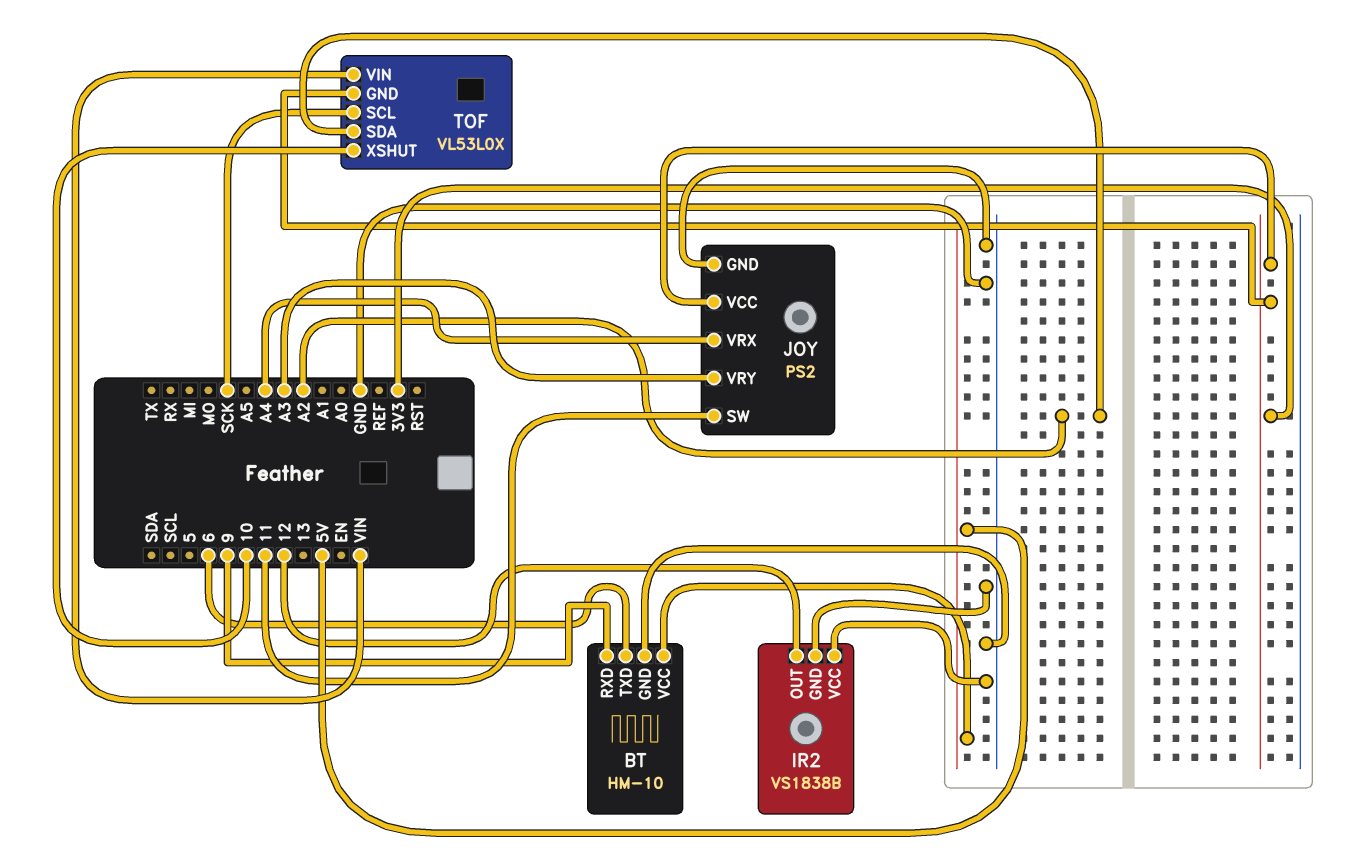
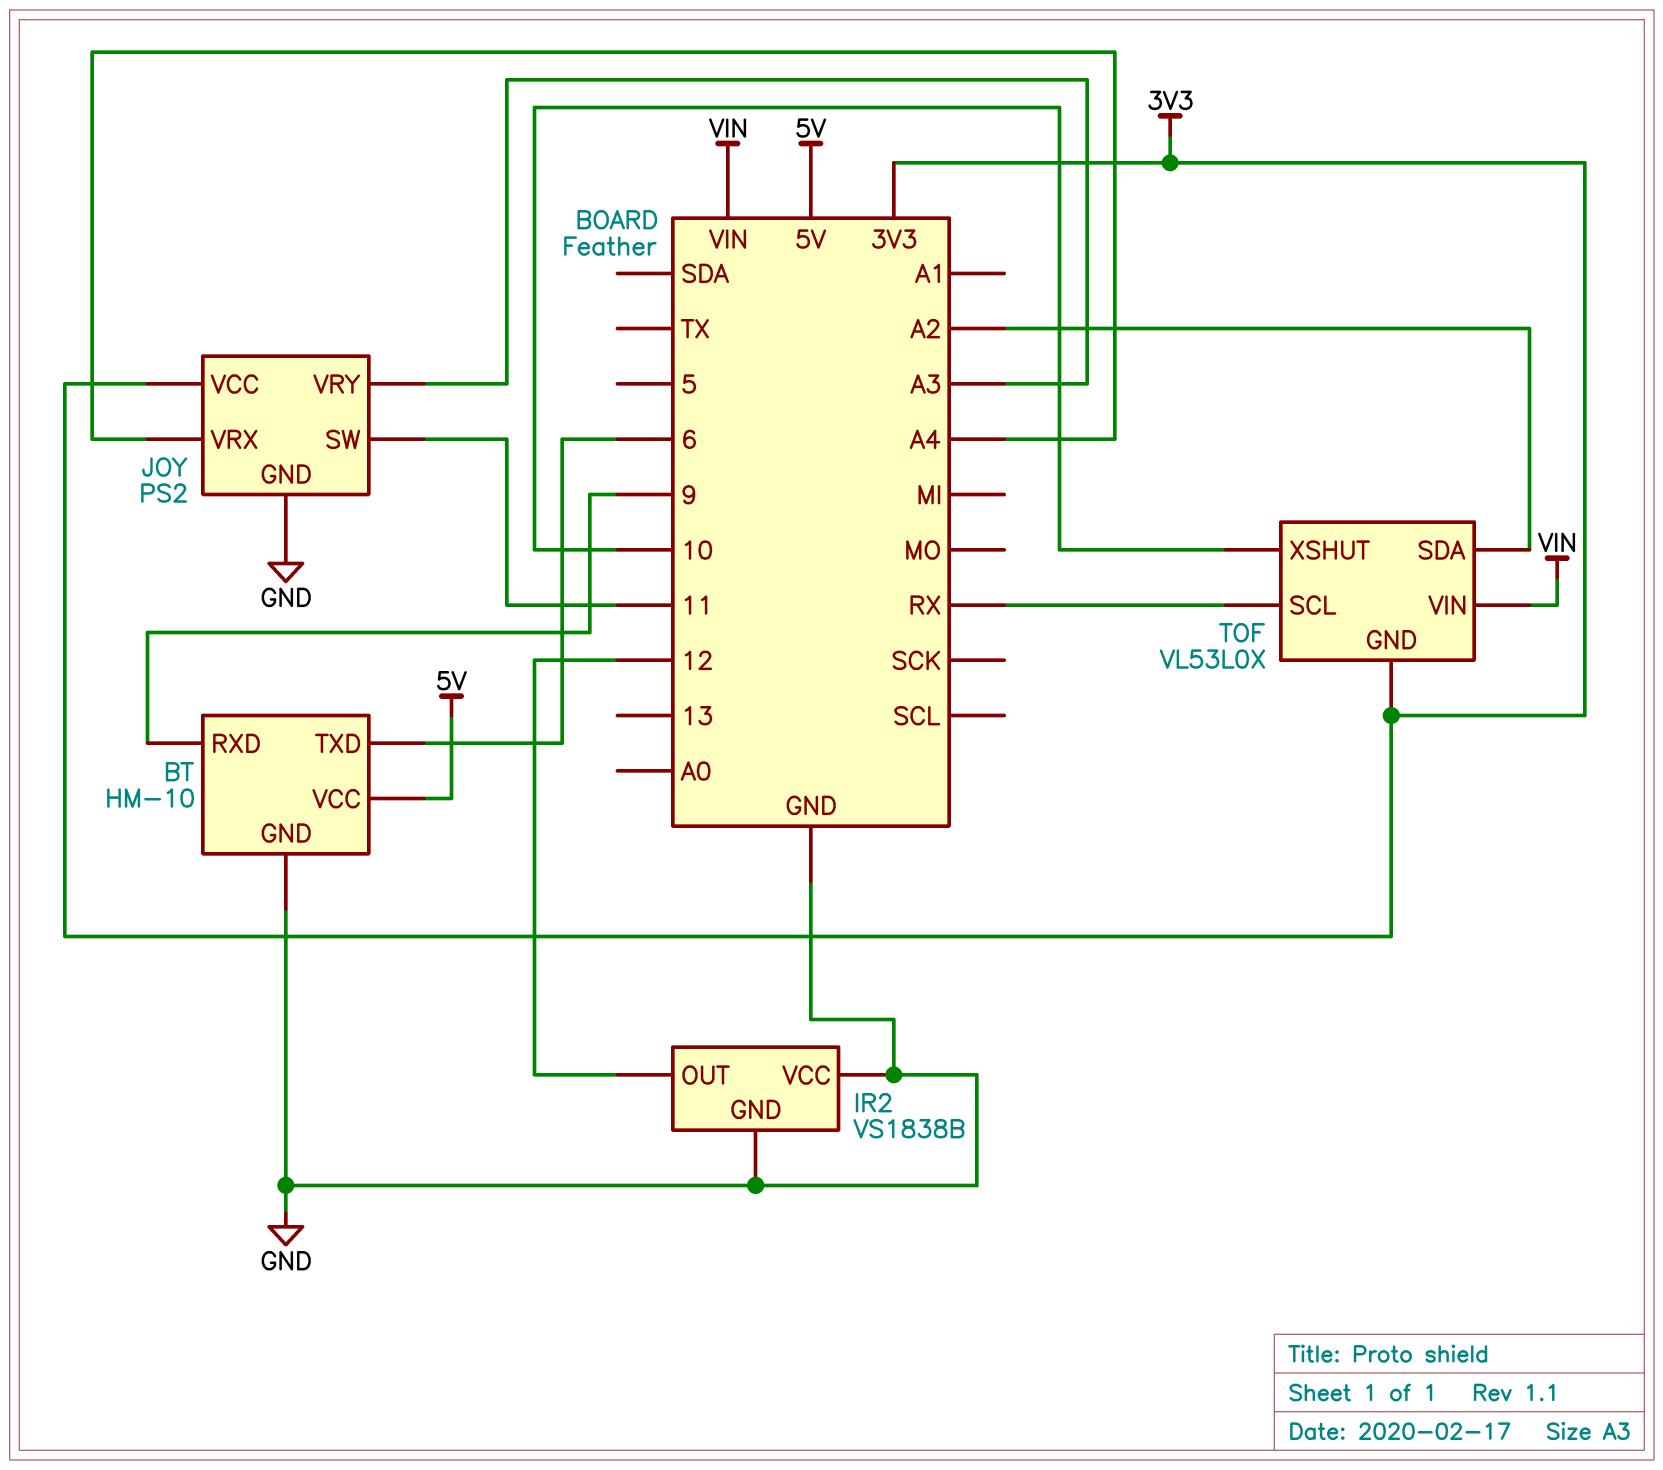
TOF pin SCL: SCK -> RX

